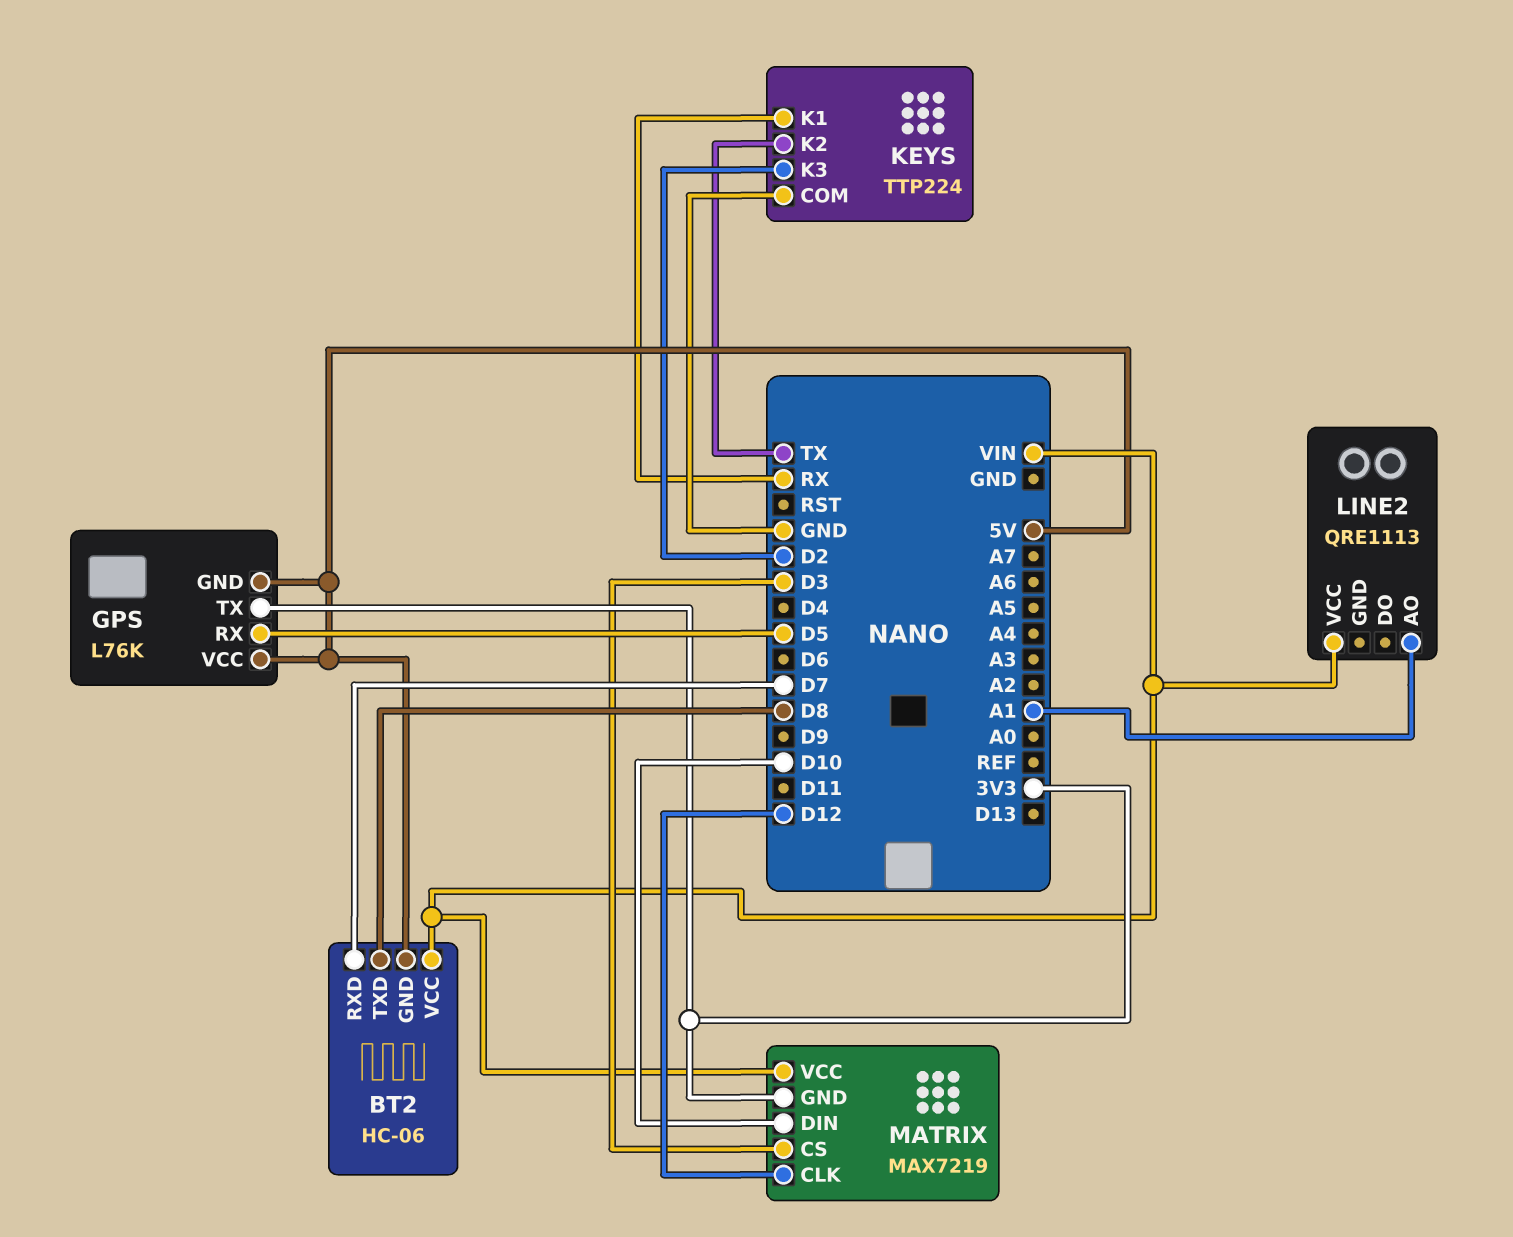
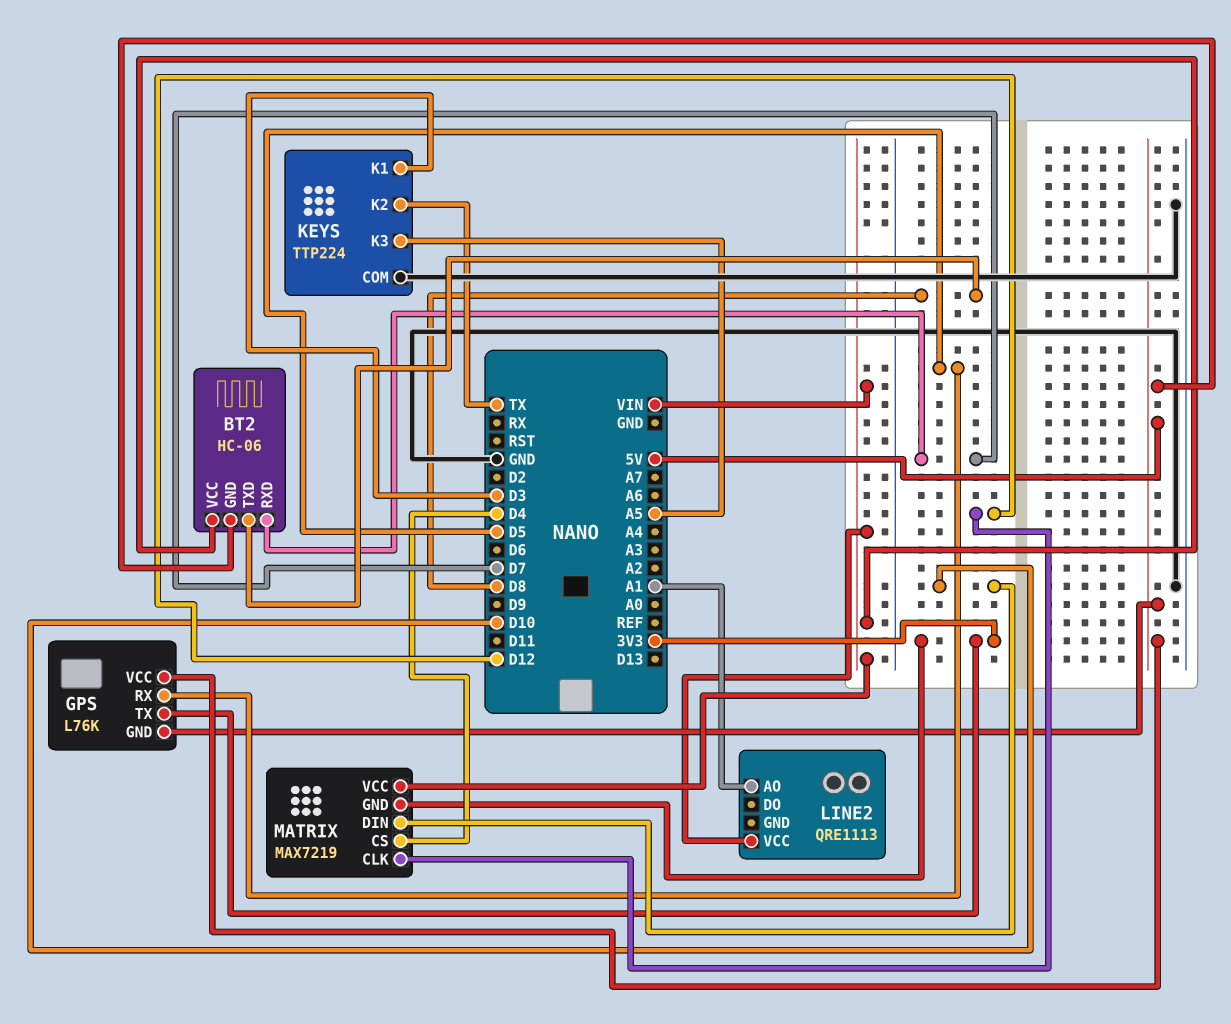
KEYS pin K1: RX -> D3
KEYS pin K3: D2 -> A5
MATRIX pin CS: D3 -> D4

